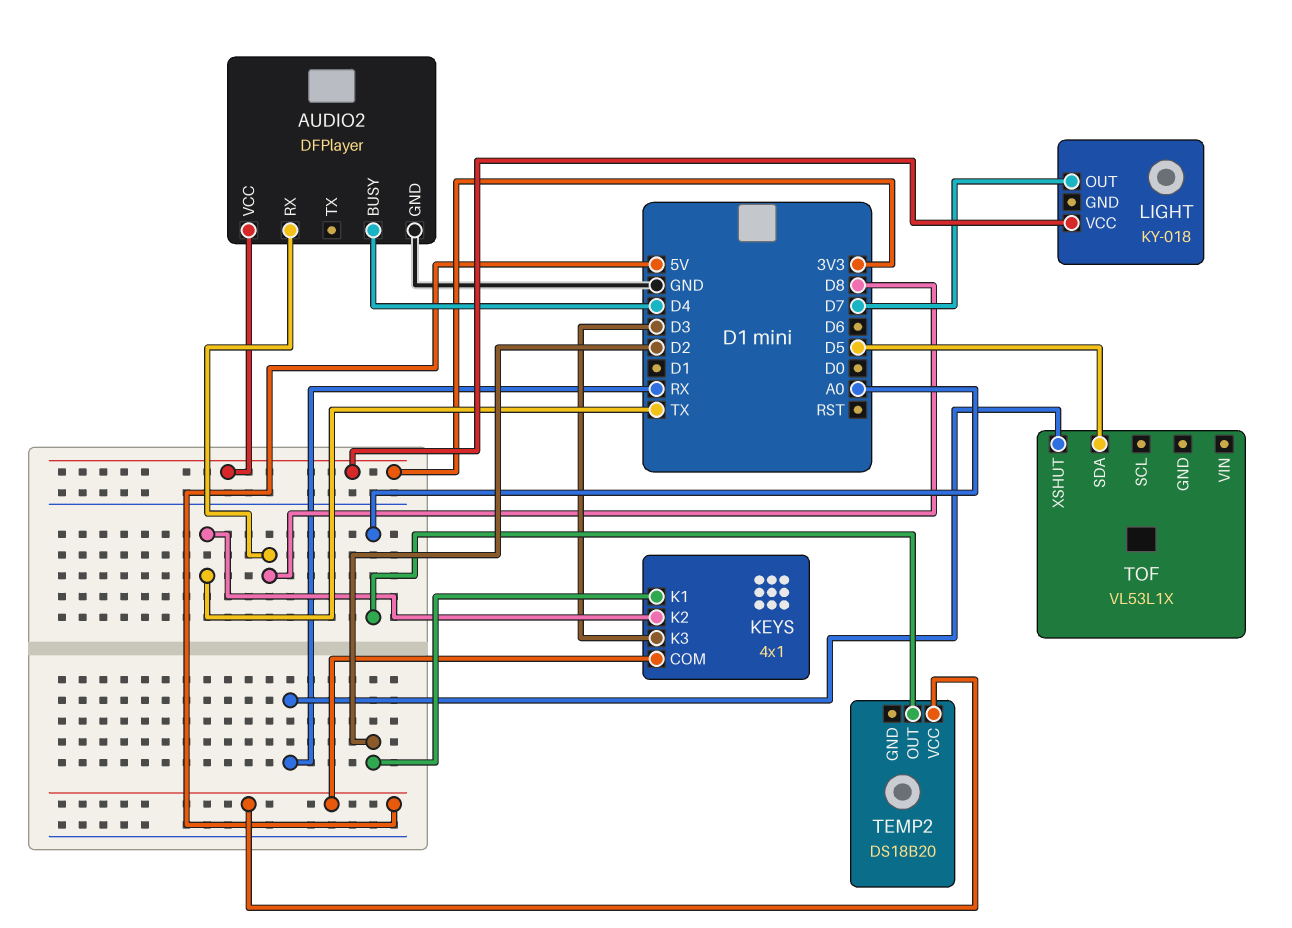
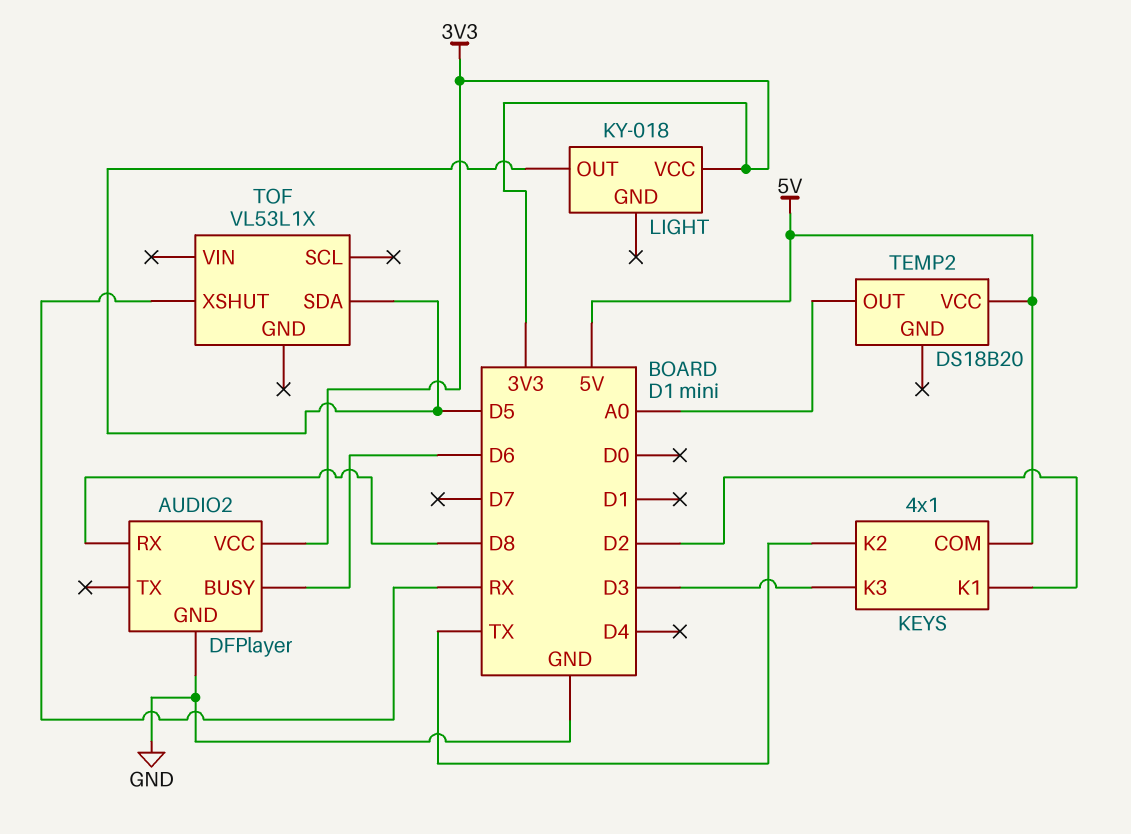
AUDIO2 pin BUSY: D4 -> D6
LIGHT pin OUT: D7 -> D5

